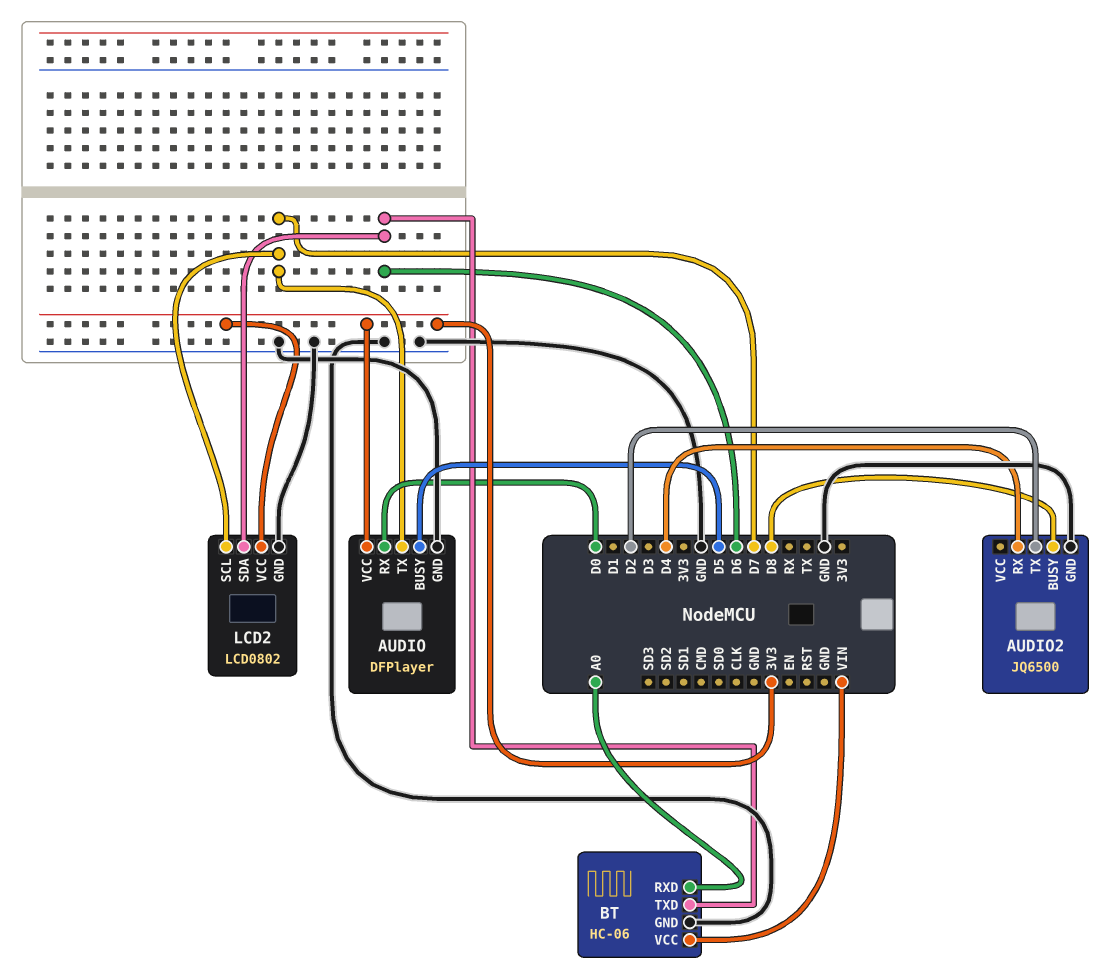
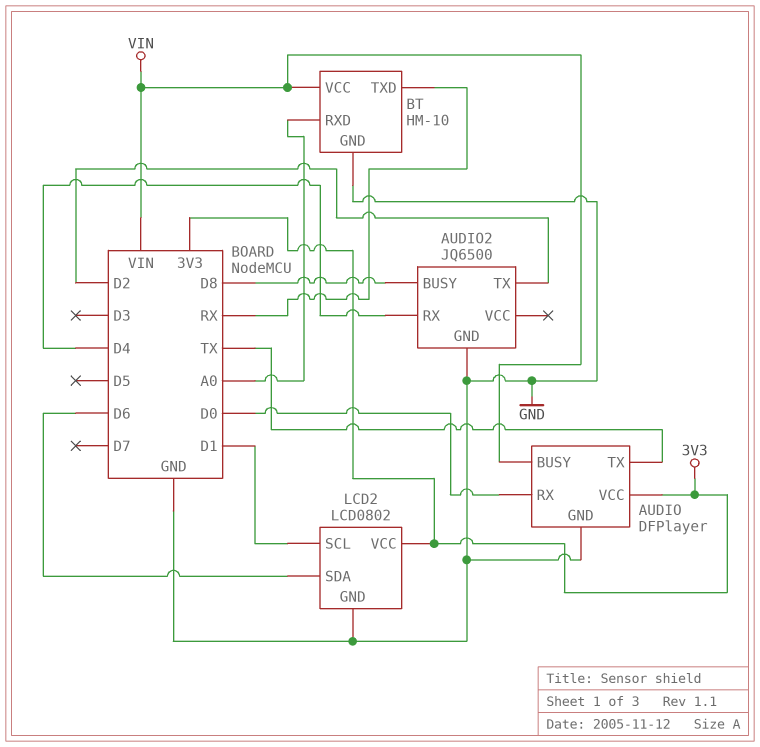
AUDIO pin BUSY: D5 -> VIN
AUDIO pin TX: D7 -> TX
BT: HC-06 -> HM-10
BT pin TXD: D6 -> RX
LCD2 pin SCL: D7 -> D1

